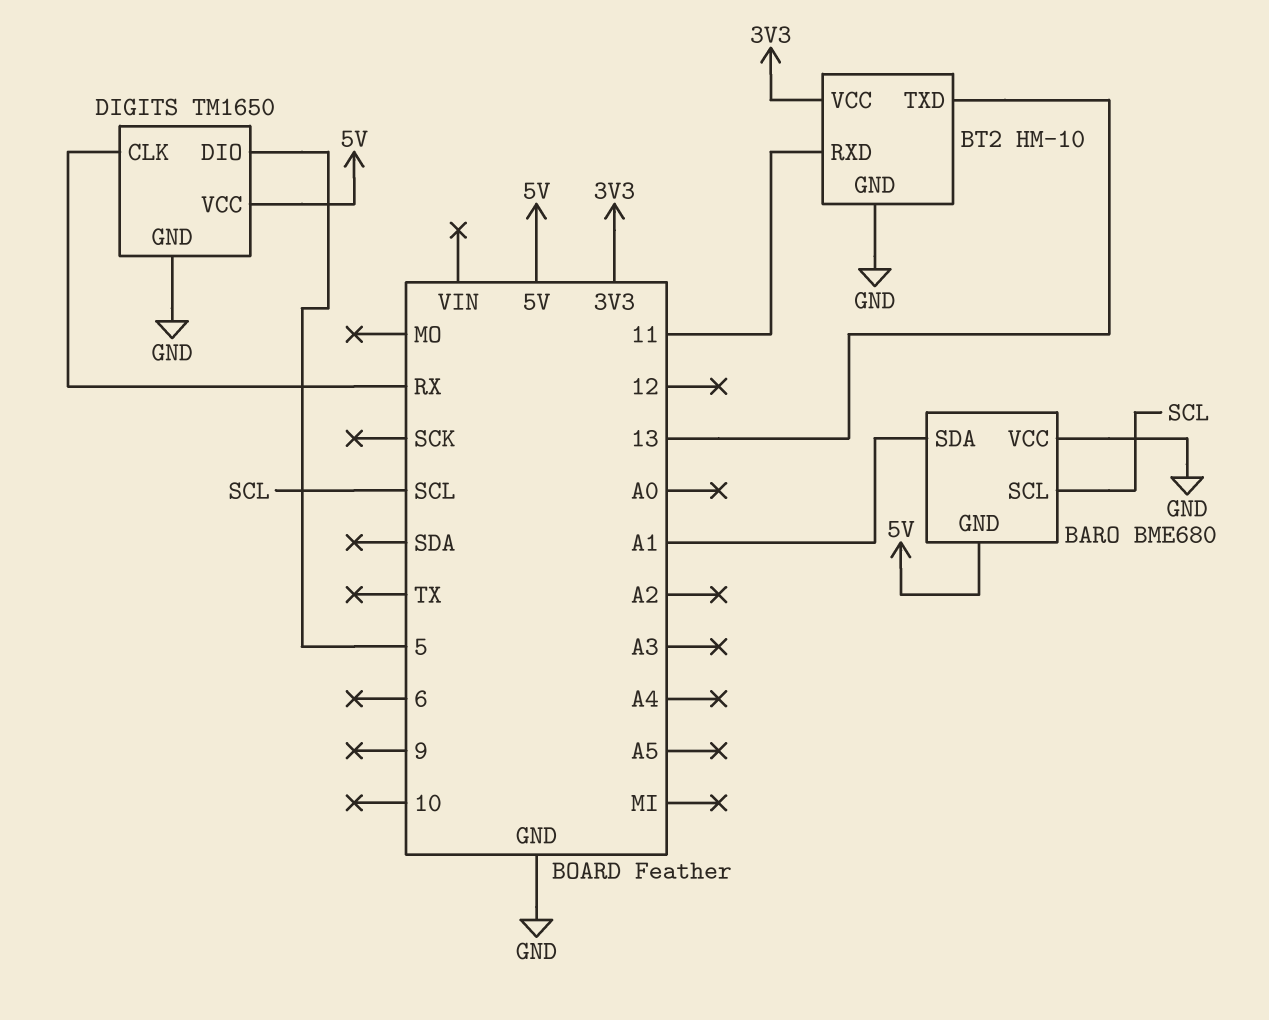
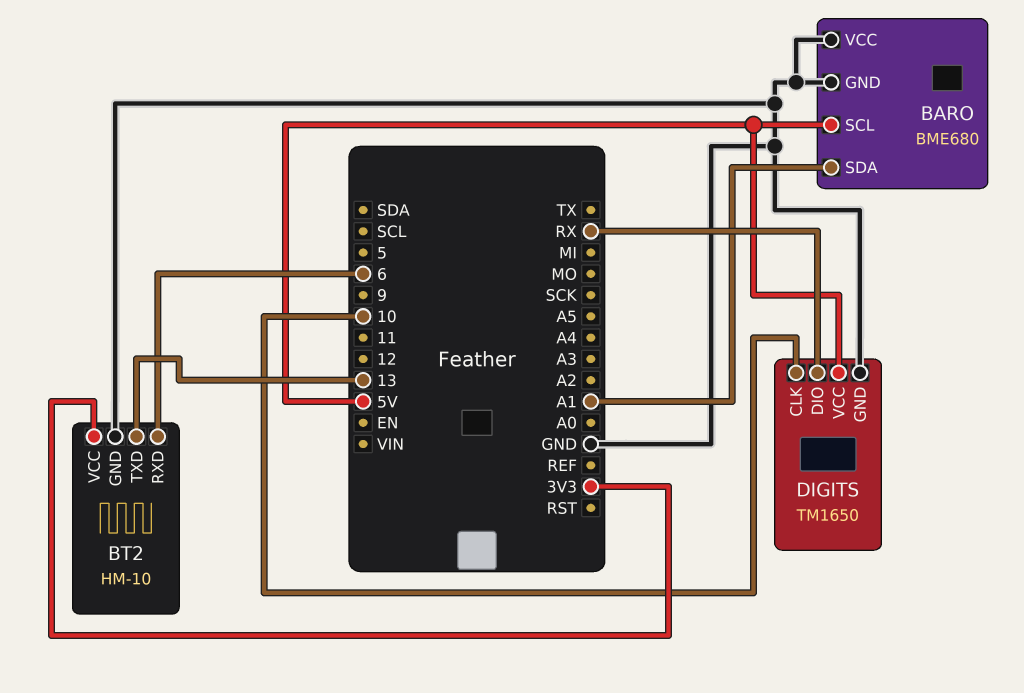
BARO pin GND: 5V -> GND
BARO pin SCL: SCL -> 5V
BT2 pin RXD: 11 -> 6
DIGITS pin CLK: RX -> 10
DIGITS pin DIO: 5 -> RX

